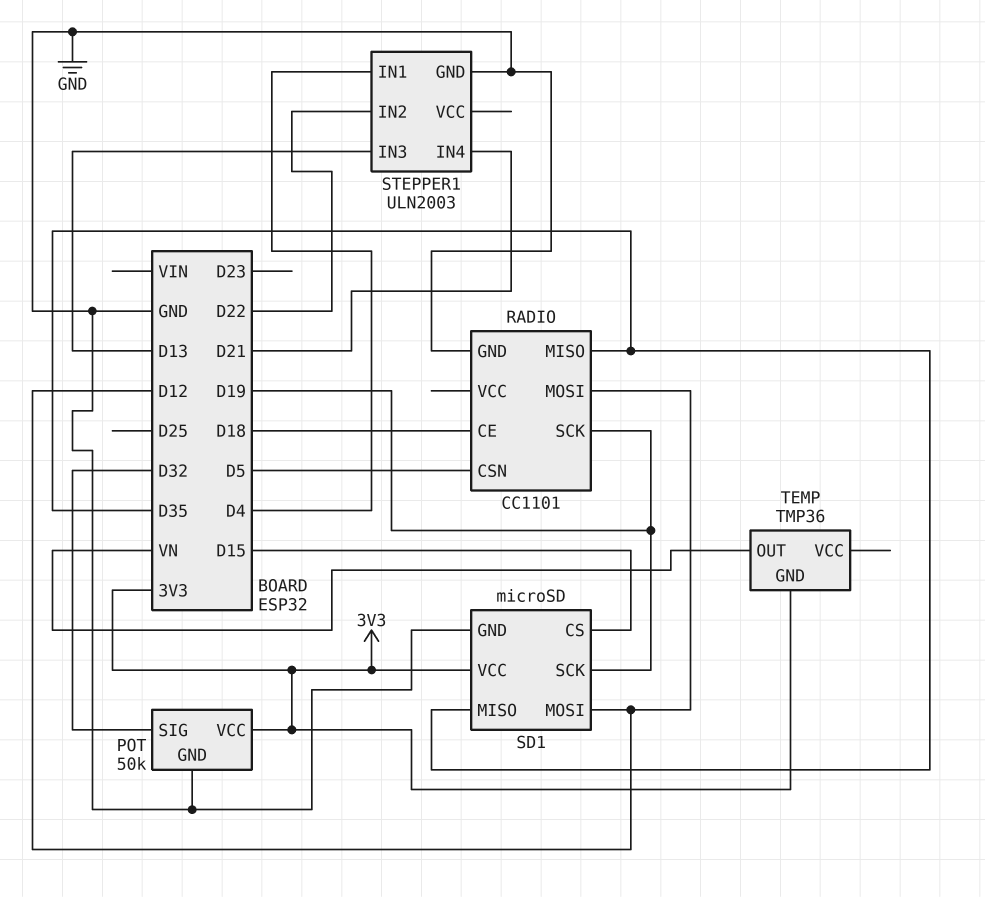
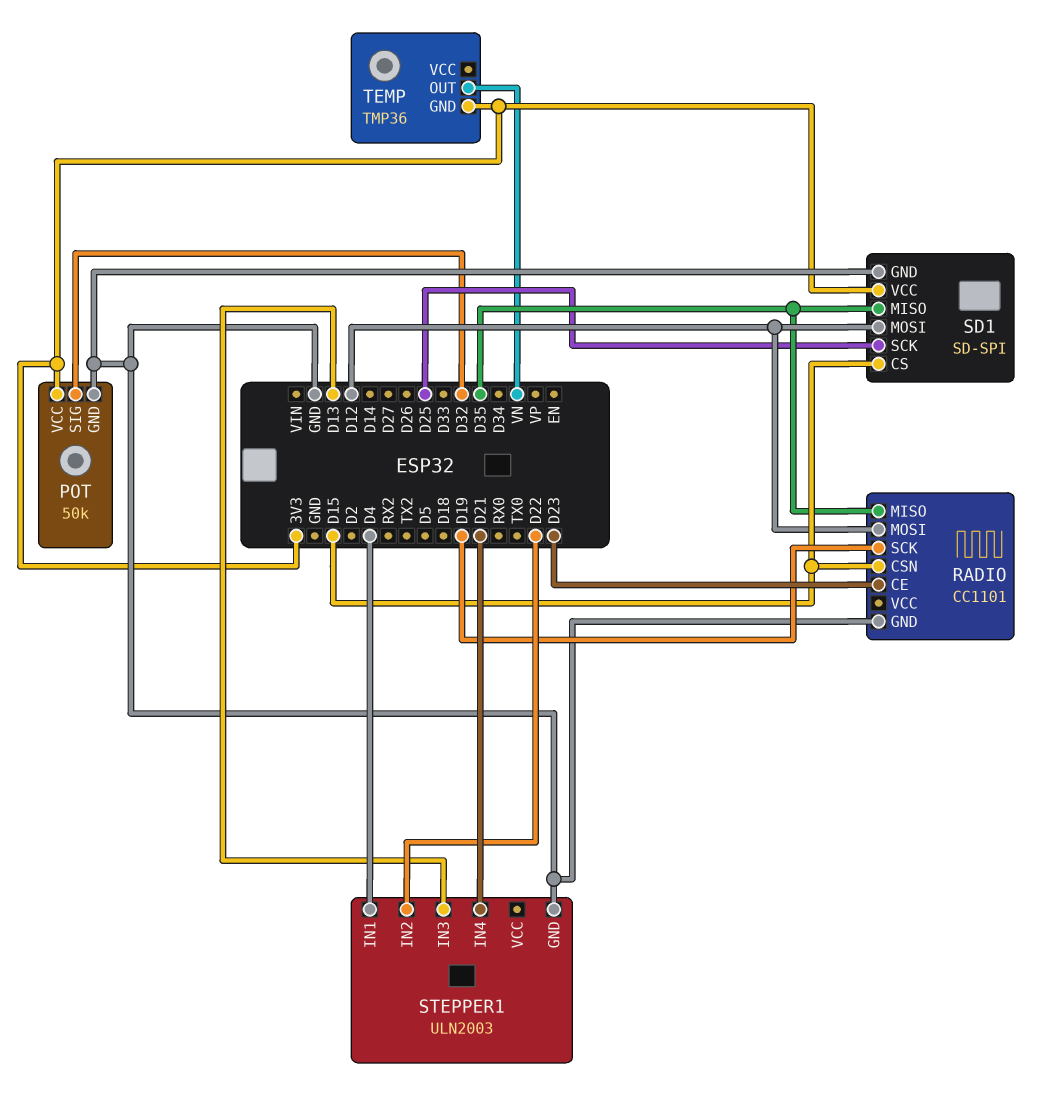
RADIO pin CE: D18 -> D23
RADIO pin CSN: D5 -> D15
SD1: microSD -> SD-SPI
SD1 pin SCK: D19 -> D25

